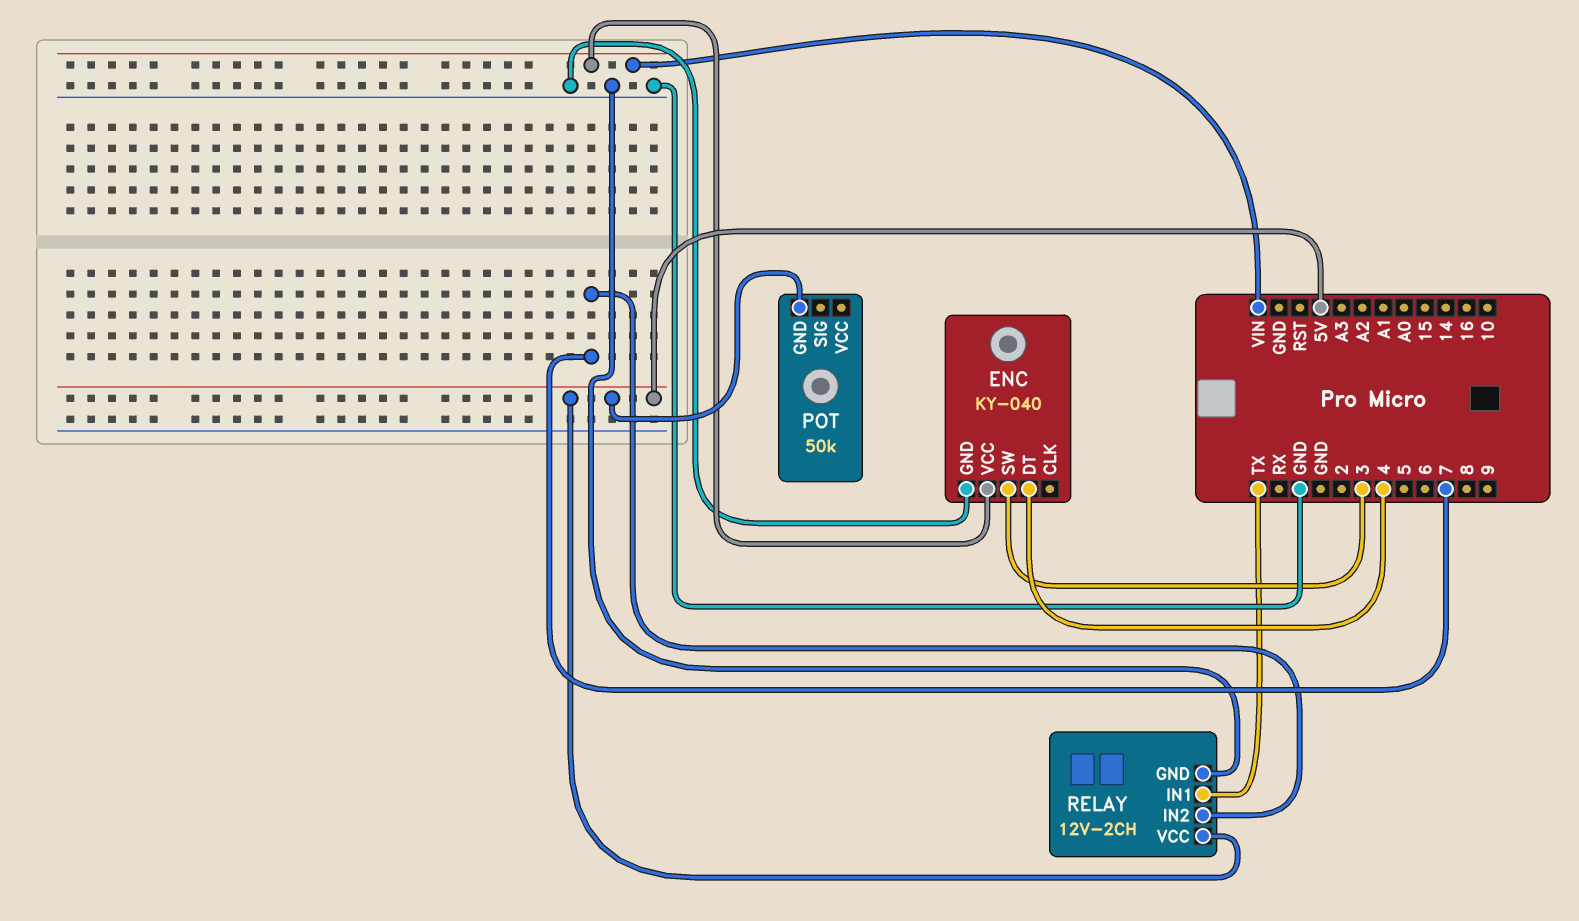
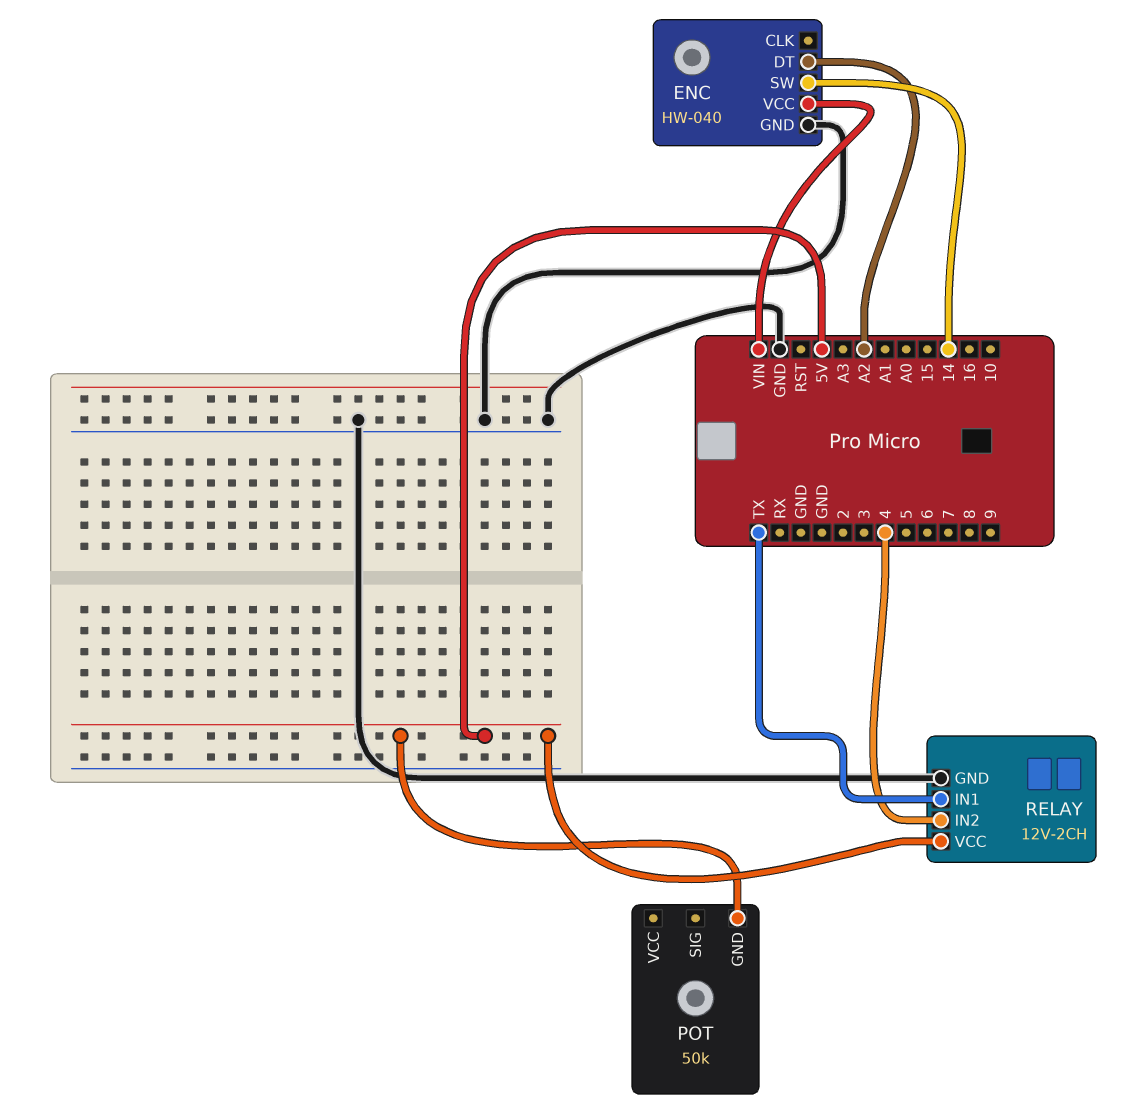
ENC: KY-040 -> HW-040
ENC pin DT: 4 -> A2
ENC pin SW: 3 -> 14
RELAY pin IN2: 7 -> 4

